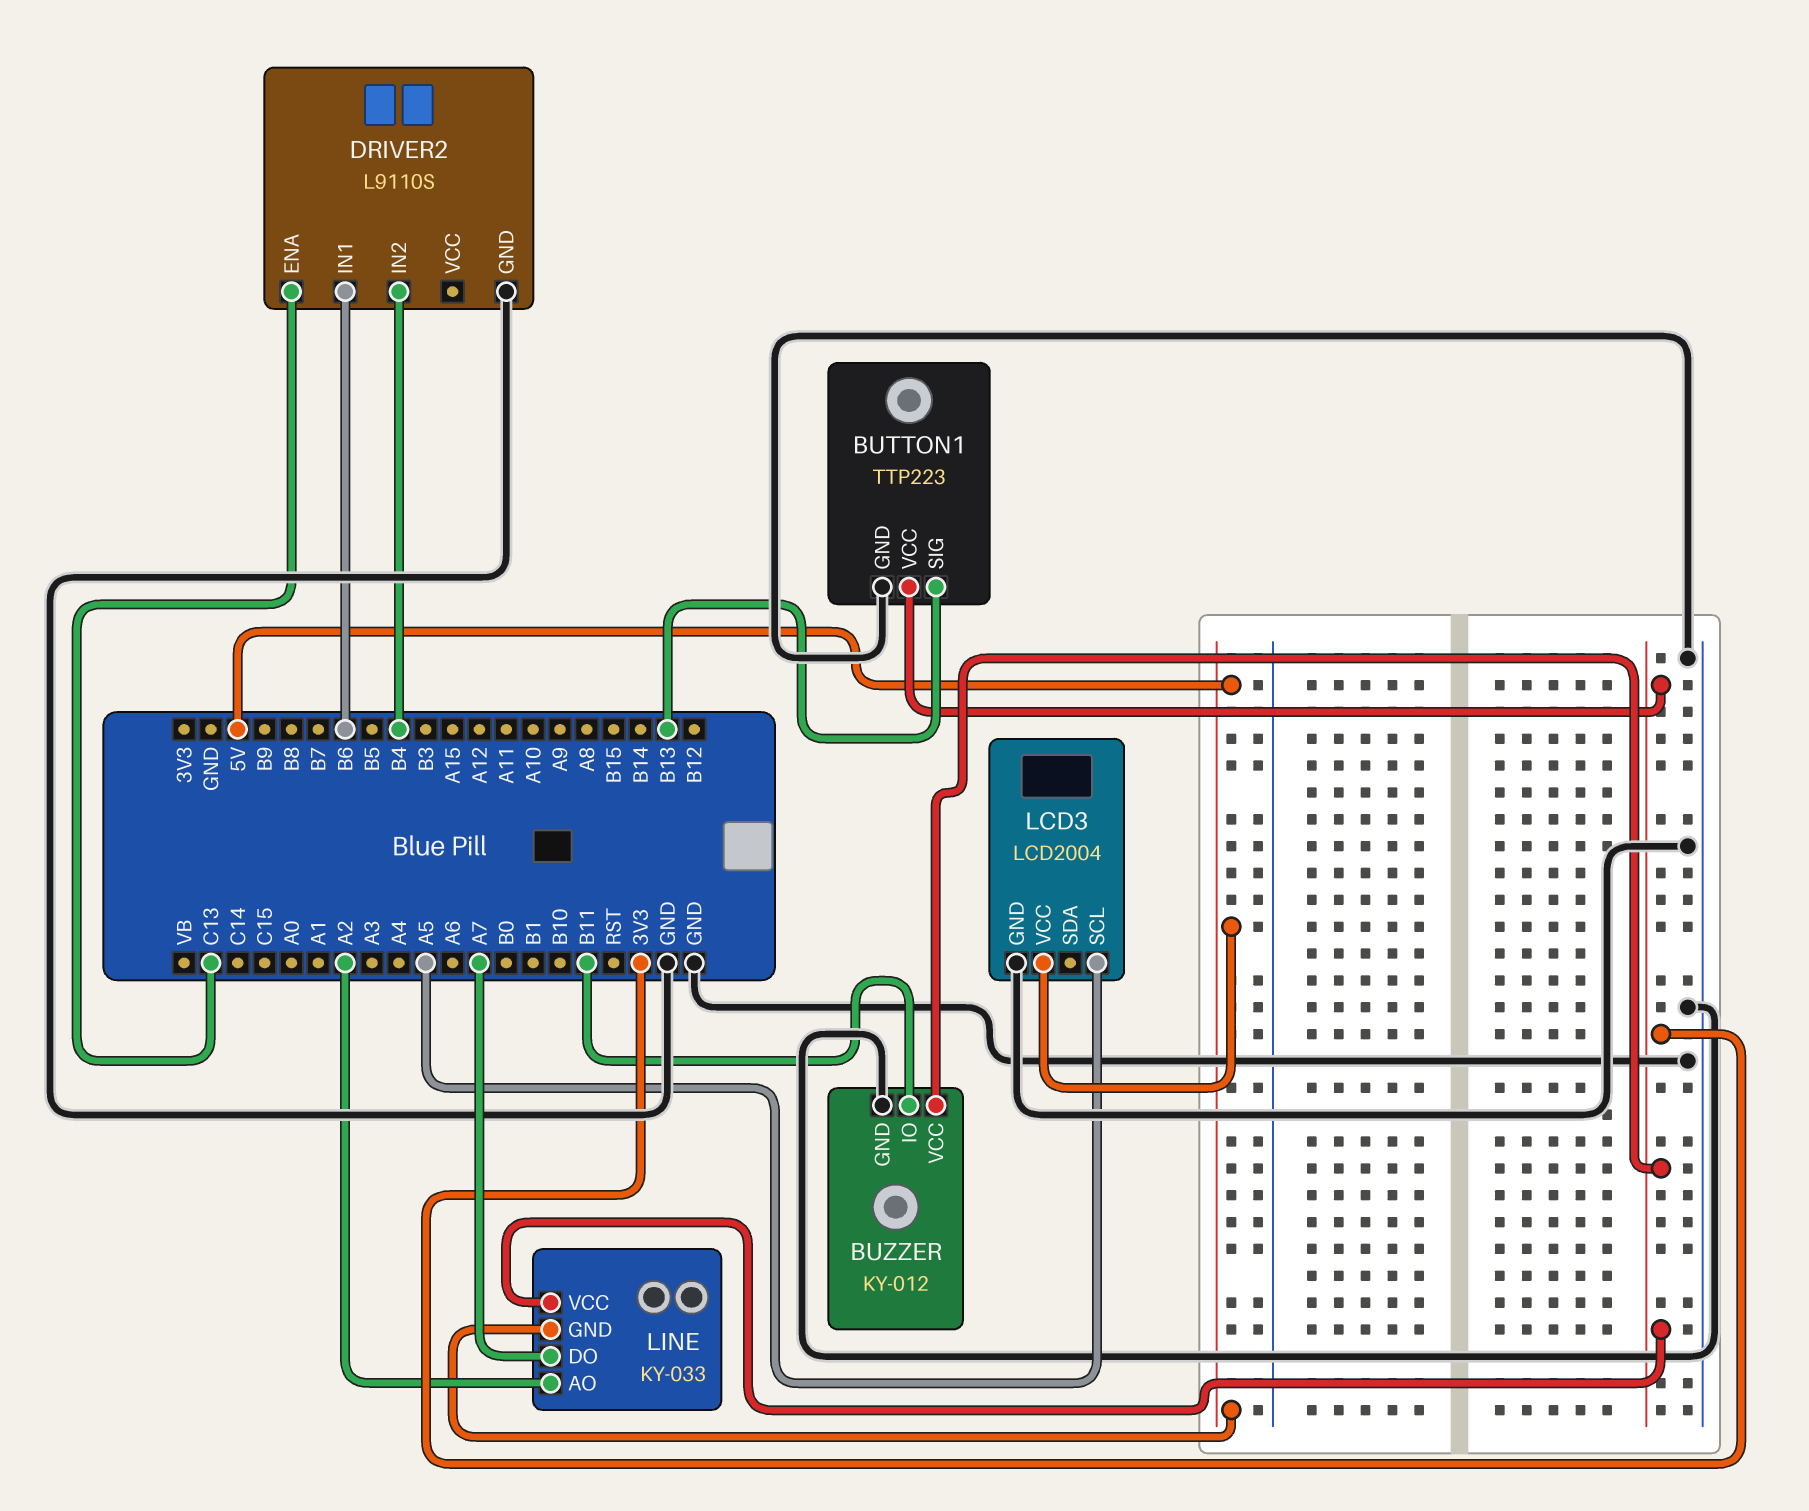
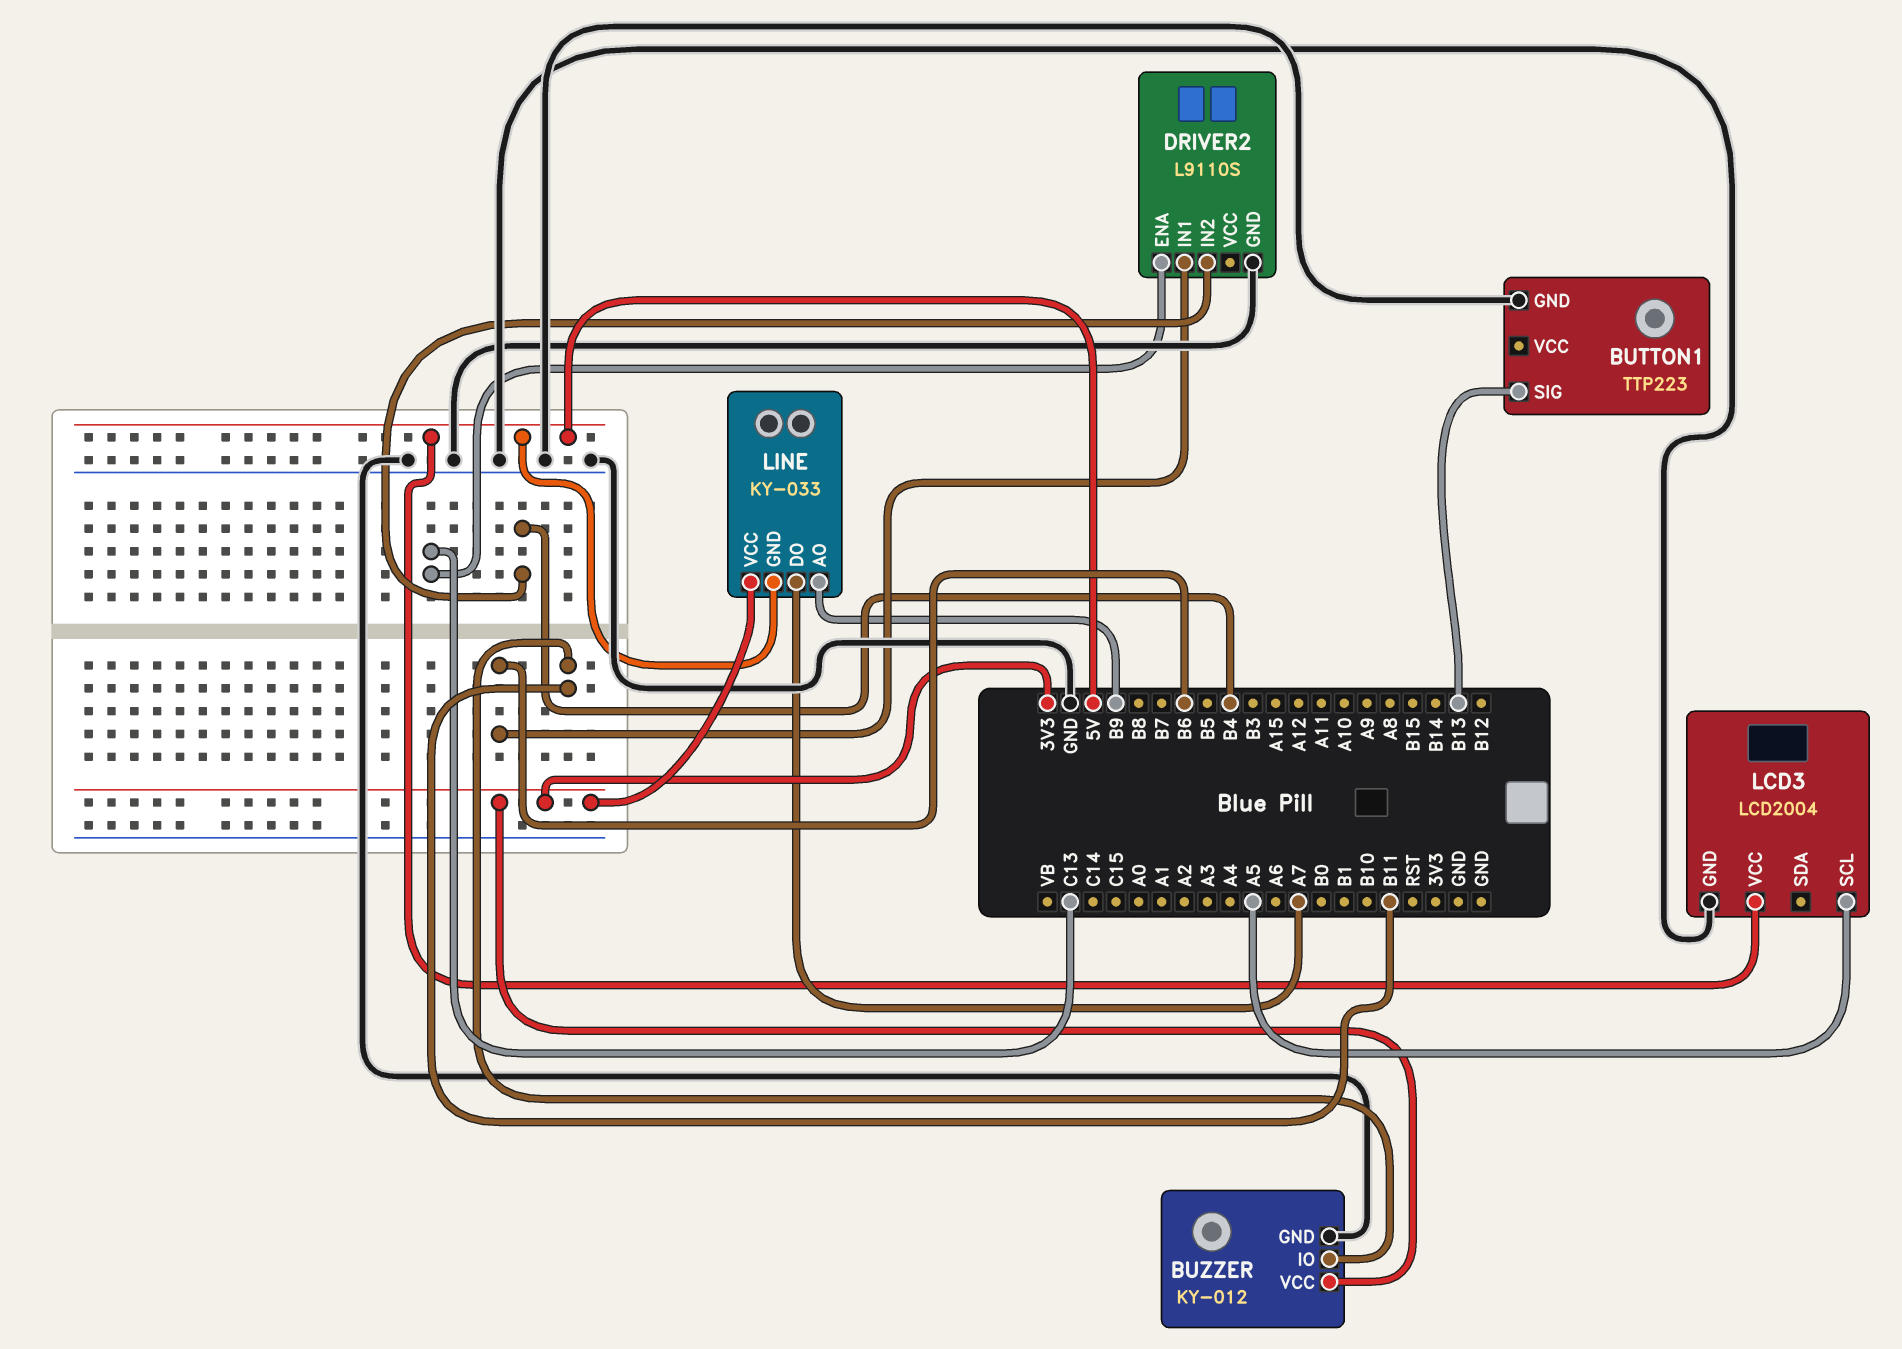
BUTTON1 pin VCC: 3V3 -> none
LINE pin AO: A2 -> B9

